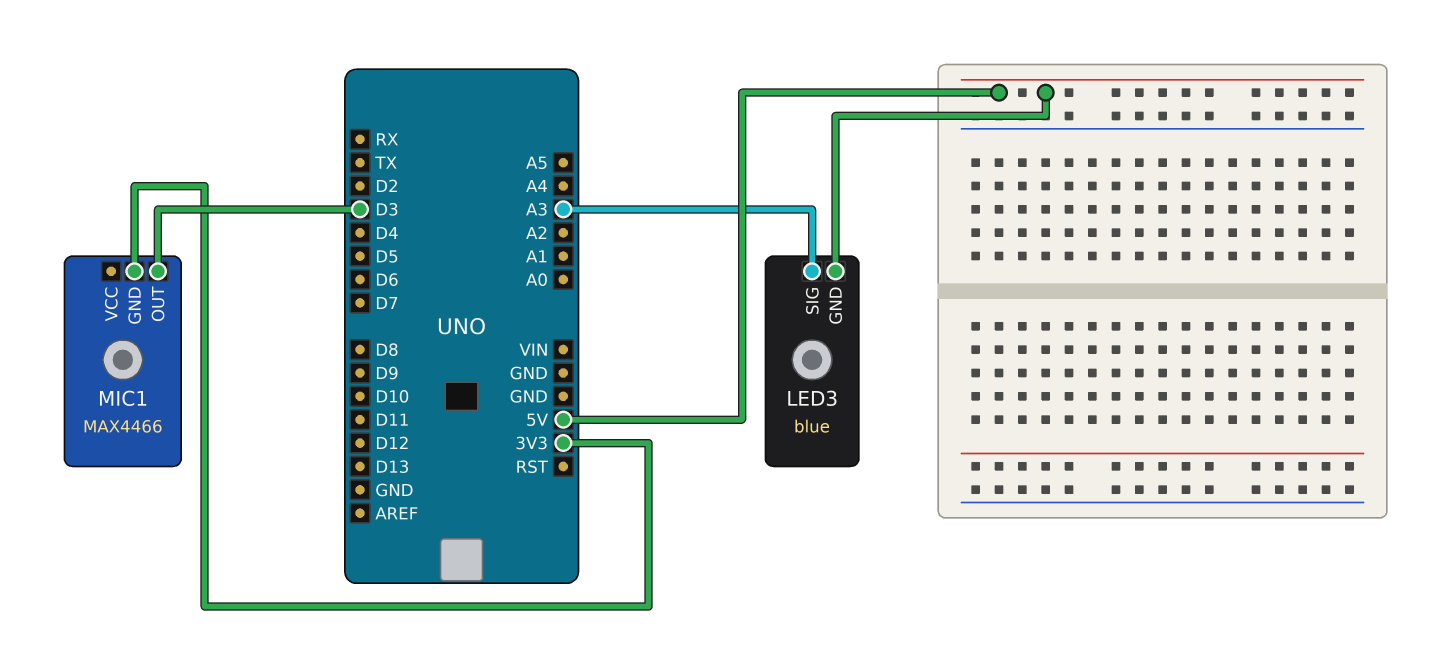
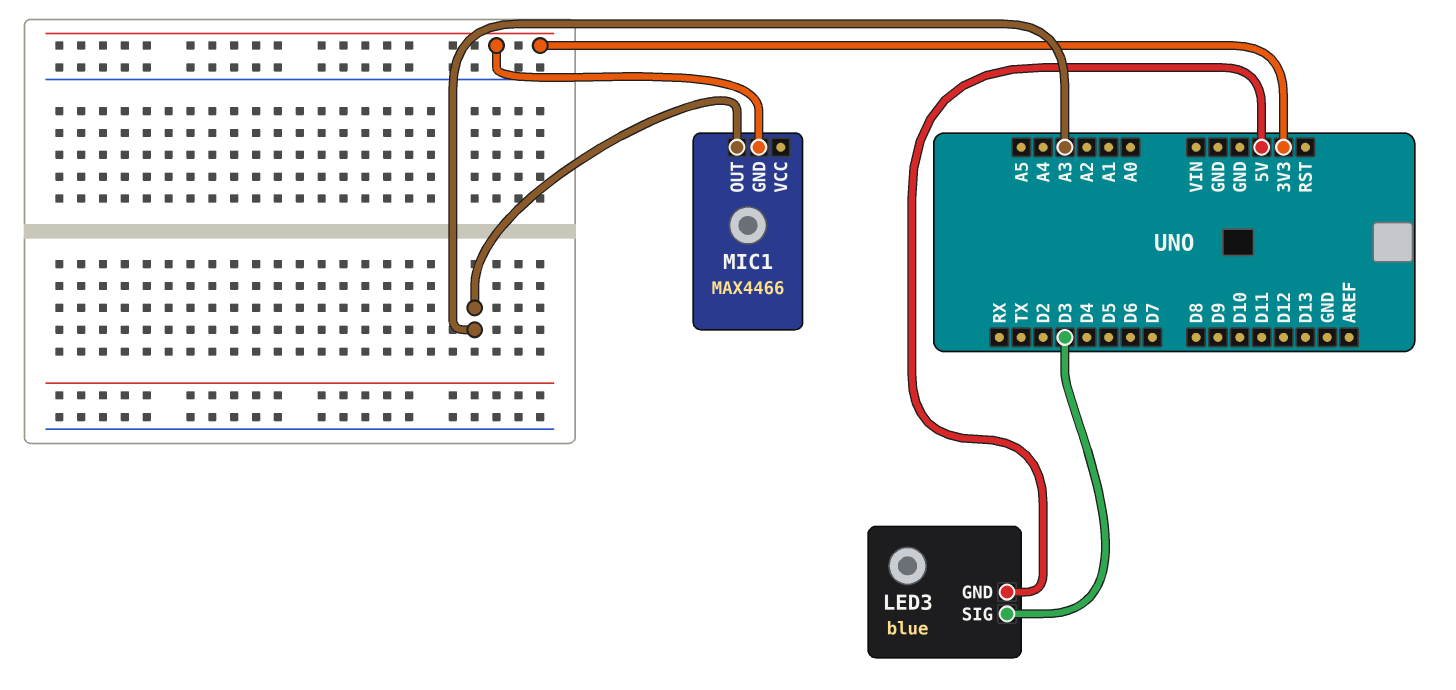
LED3 pin SIG: A3 -> D3
MIC1 pin OUT: D3 -> A3

